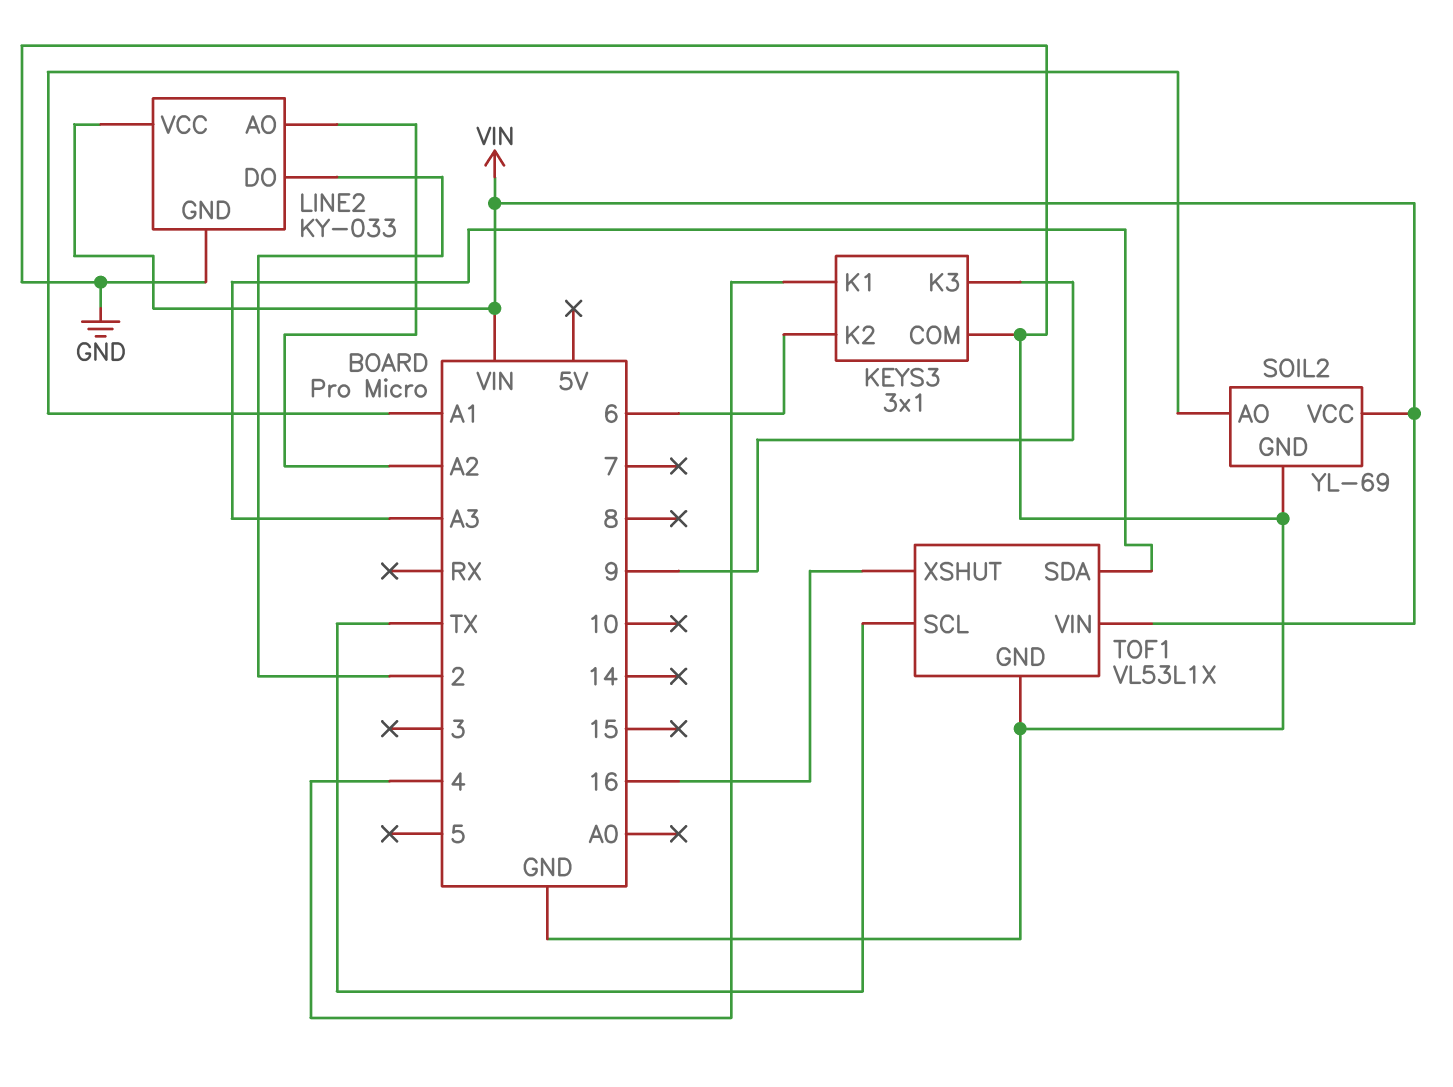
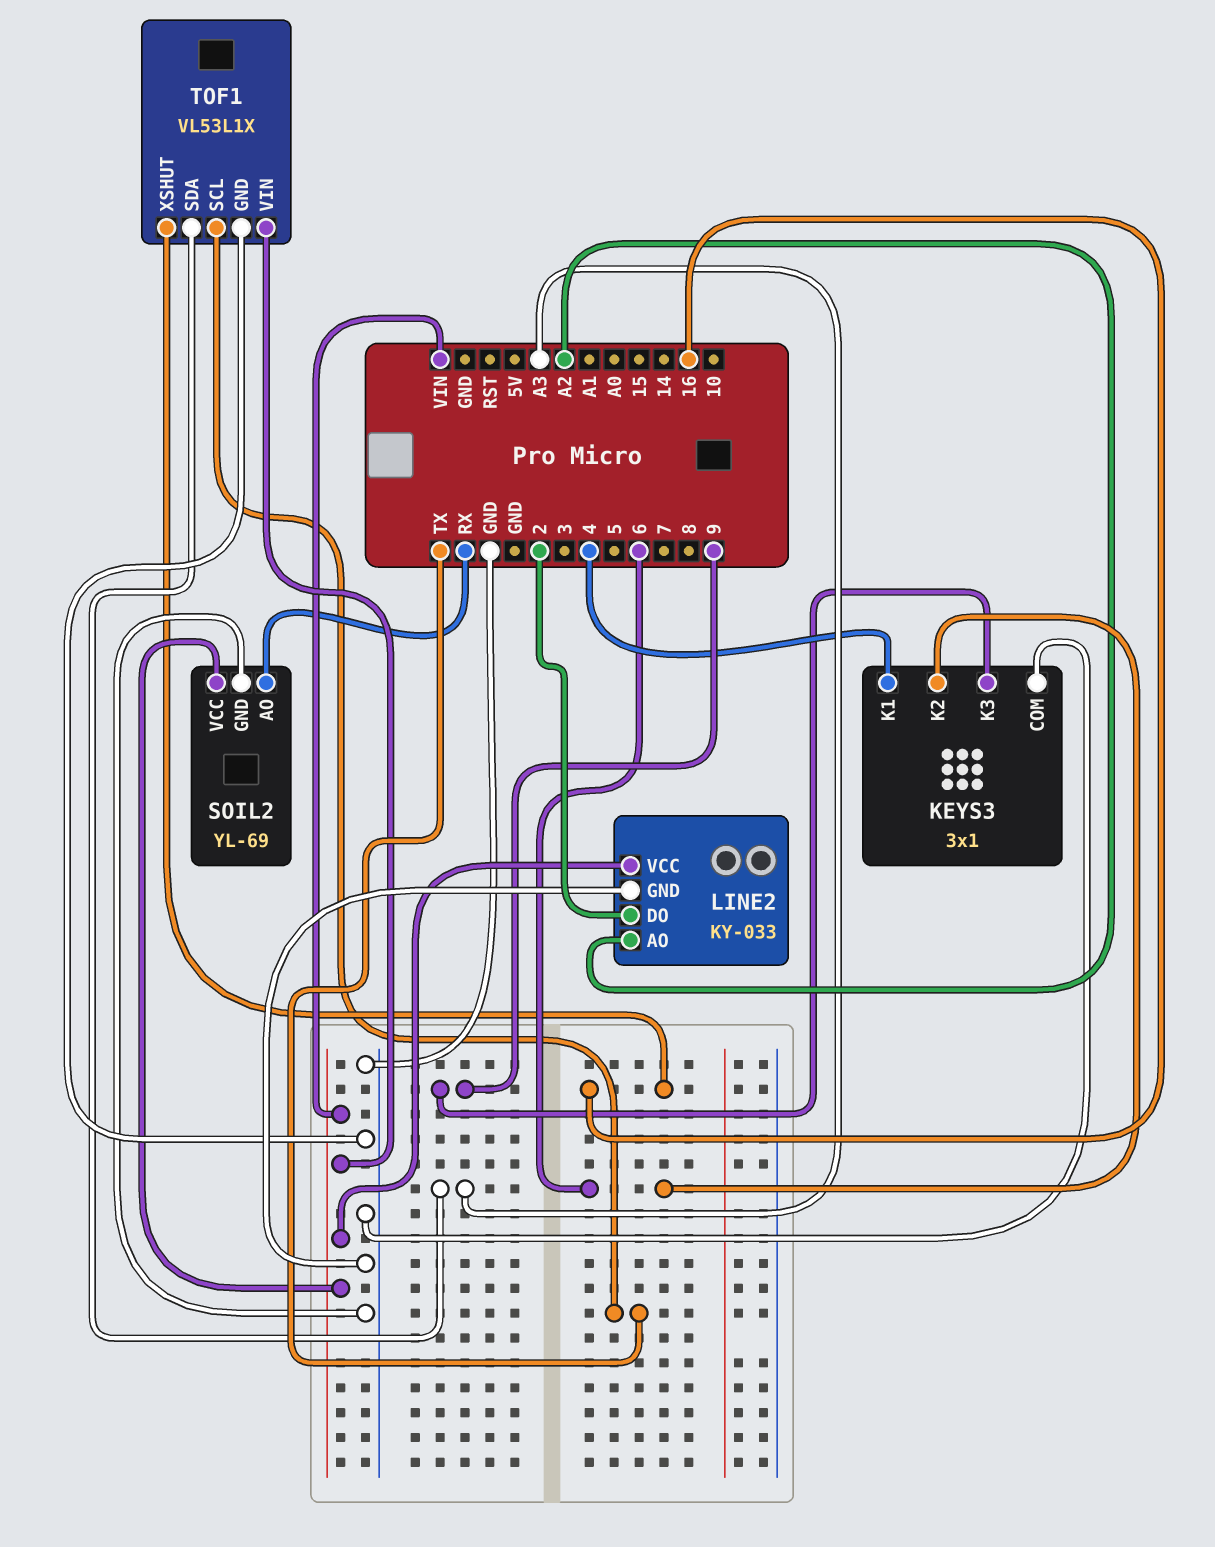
SOIL2 pin AO: A1 -> RX

